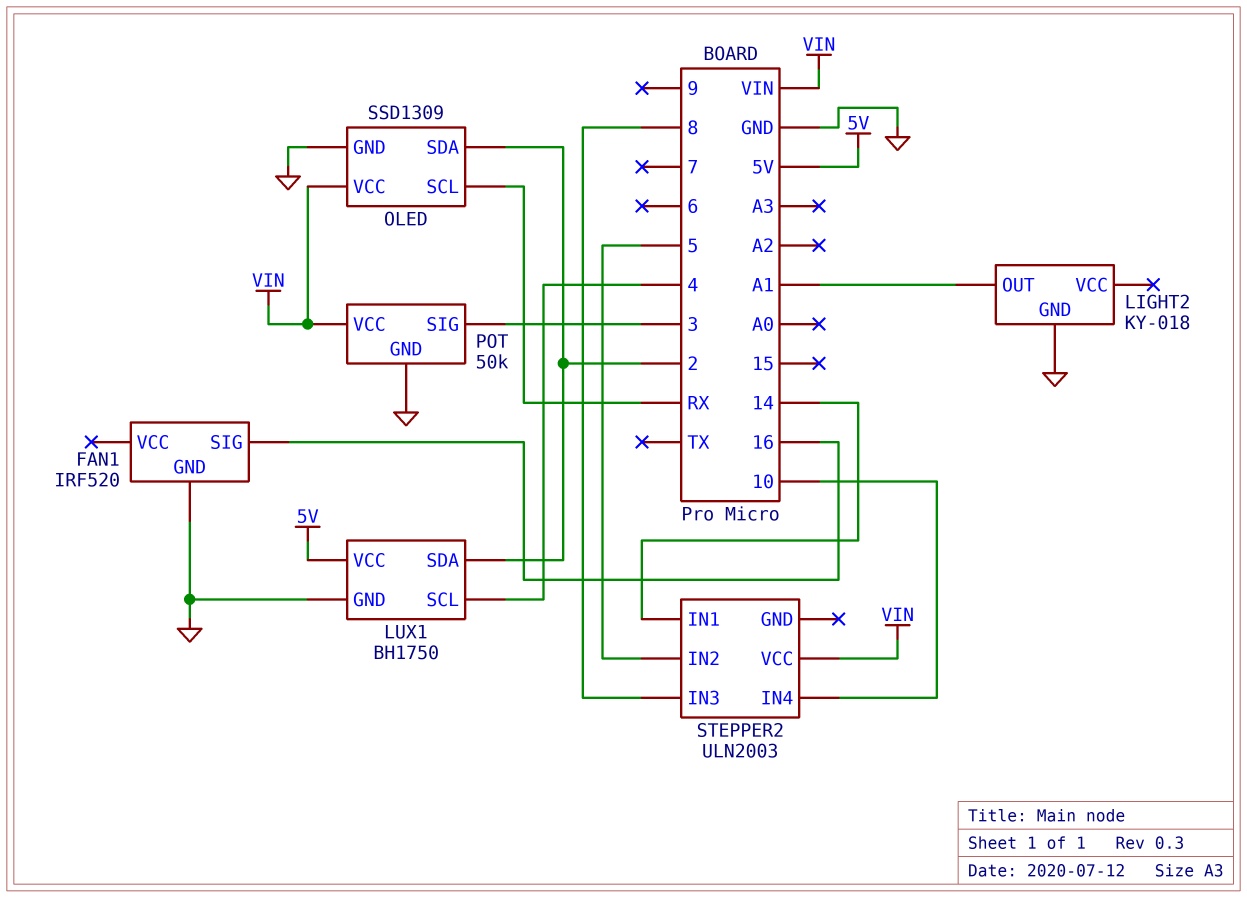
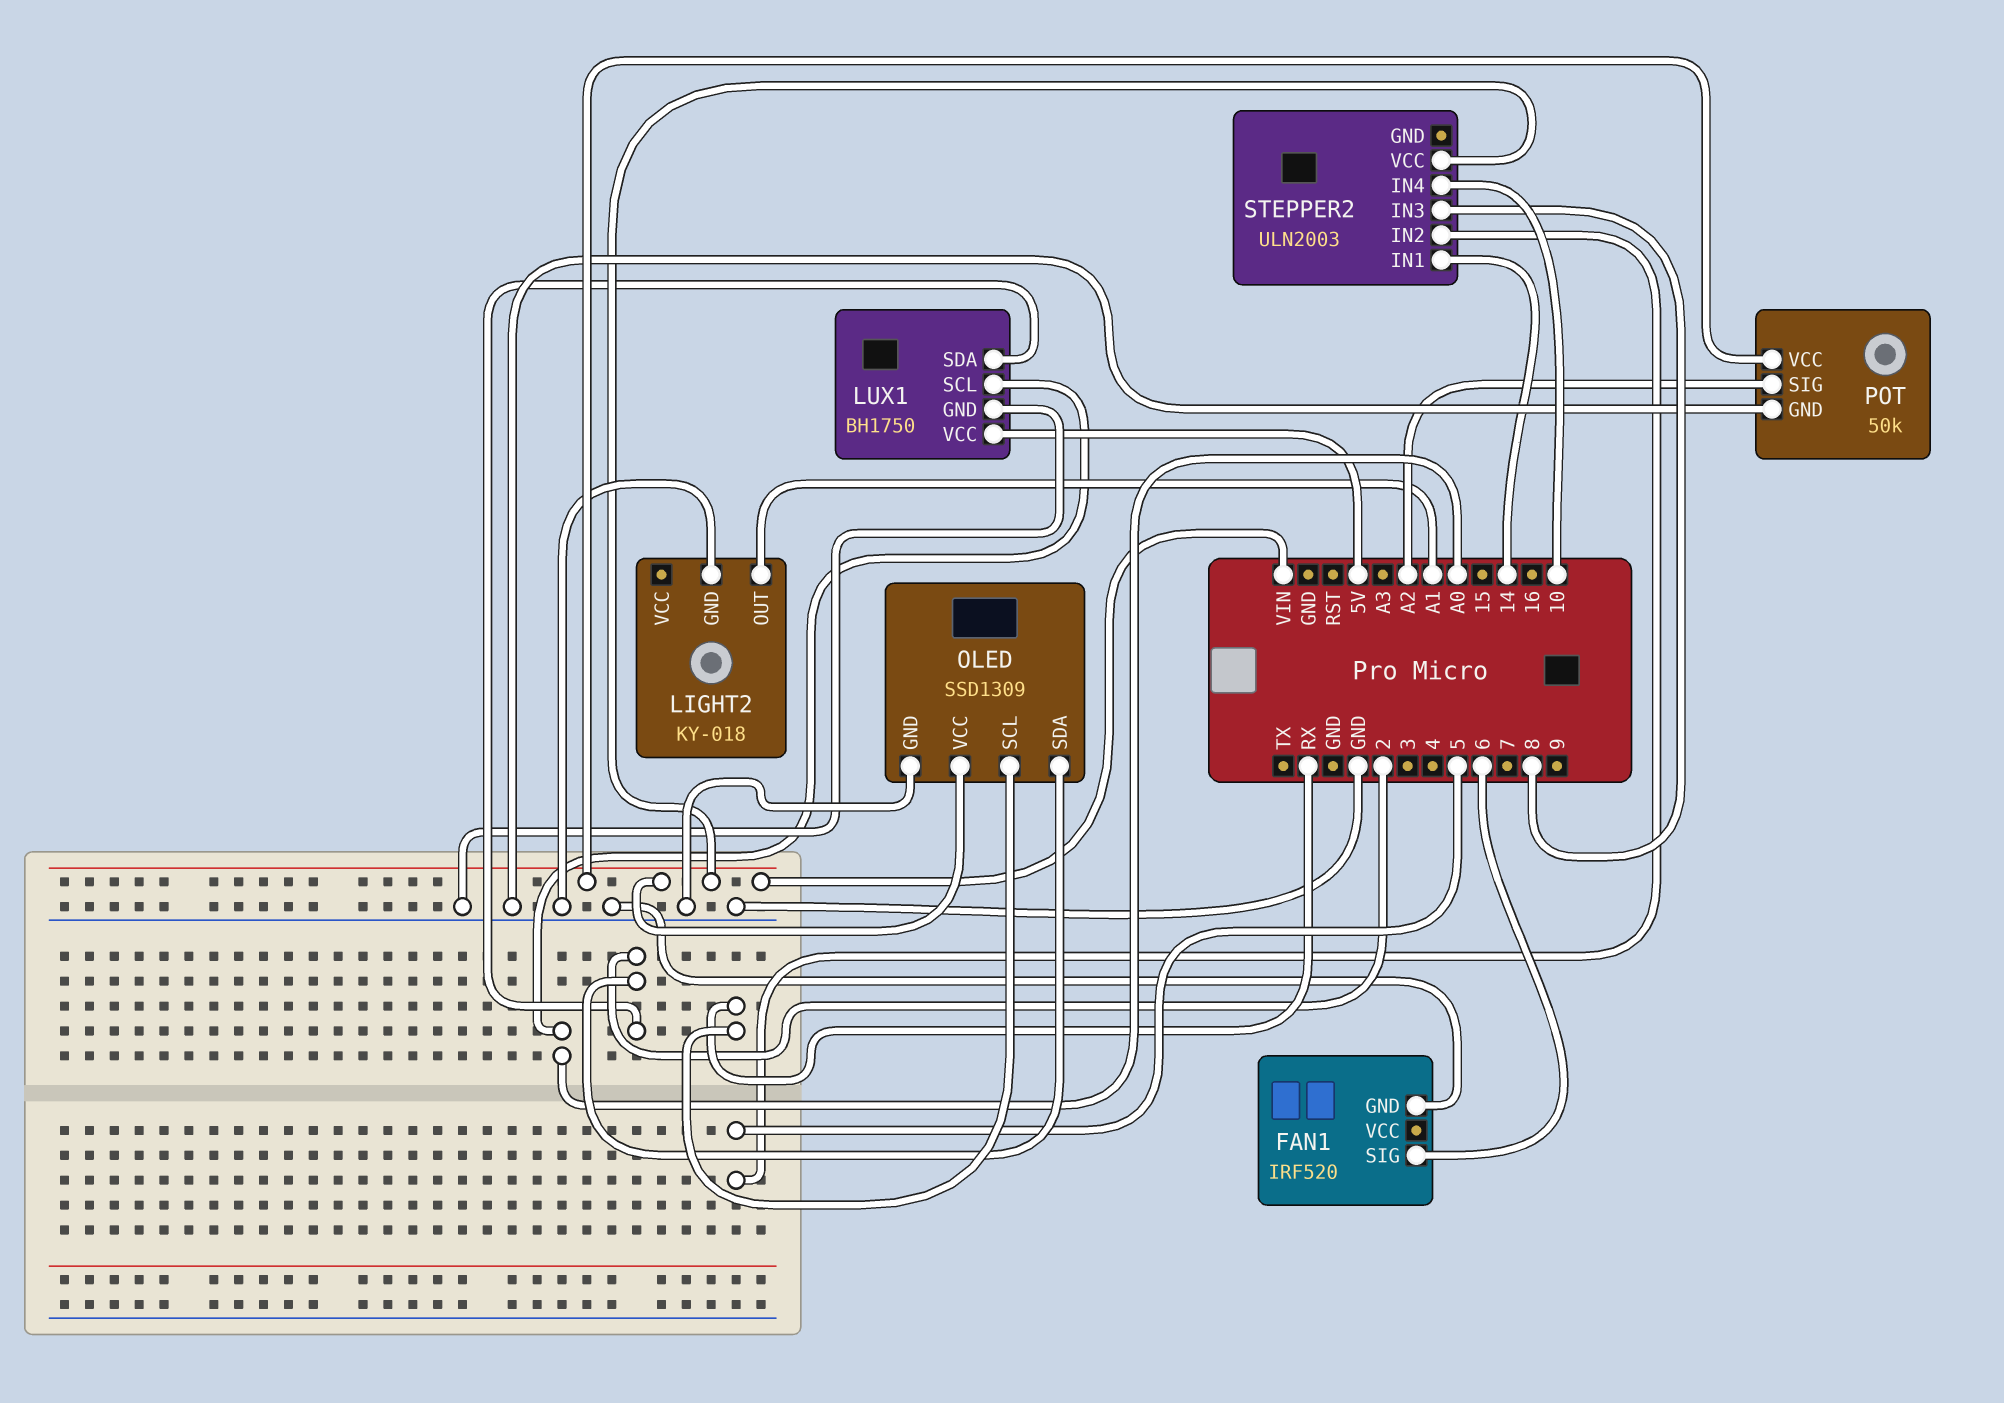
FAN1 pin SIG: 16 -> 6
LUX1 pin SCL: 4 -> A0
POT pin SIG: 3 -> A2

